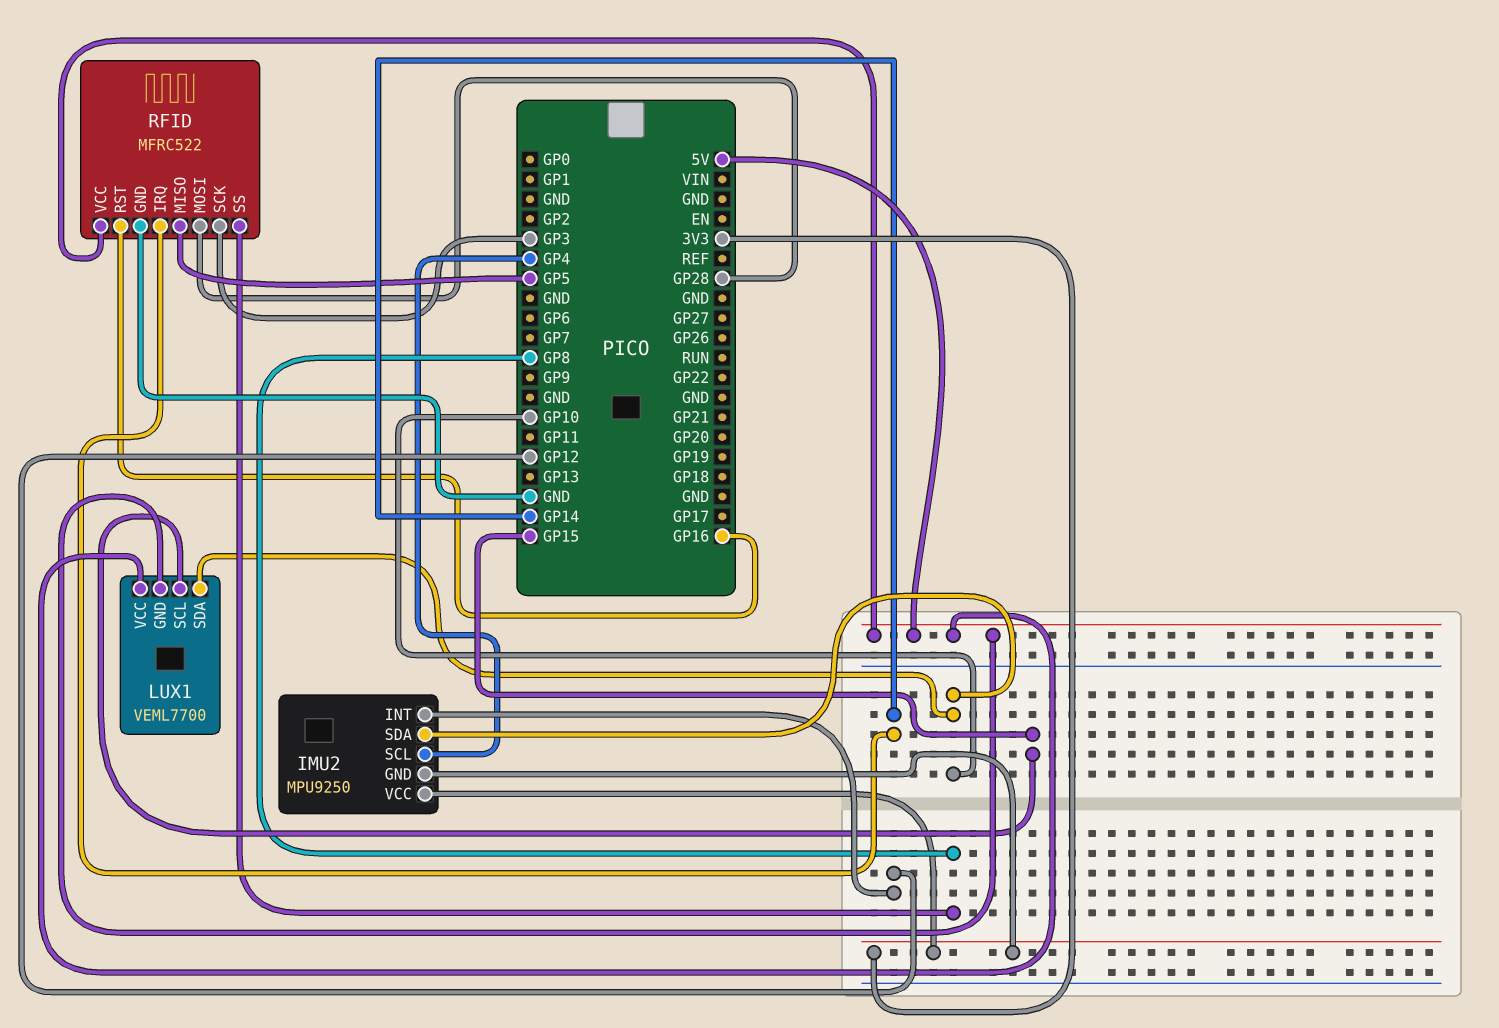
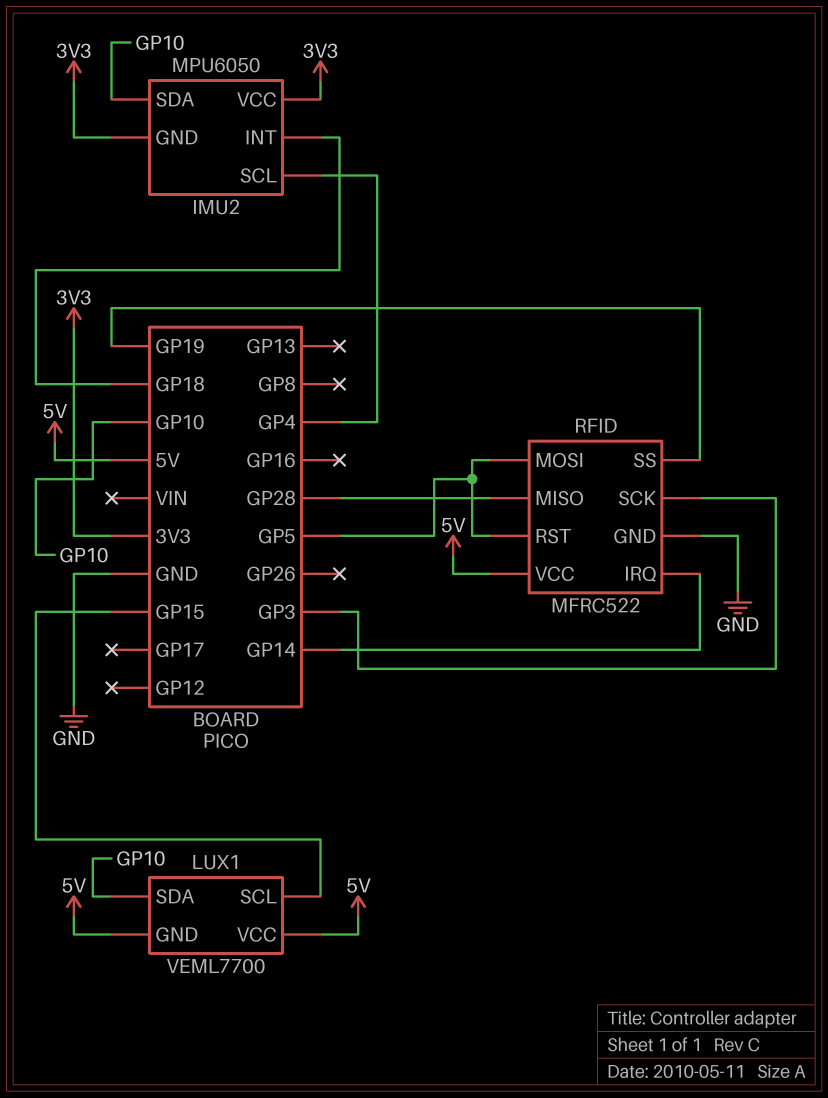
IMU2: MPU9250 -> MPU6050
IMU2 pin INT: GP12 -> GP18
RFID pin MISO: GP5 -> GP28
RFID pin MOSI: GP28 -> GP5
RFID pin RST: GP16 -> GP5
RFID pin SS: GP8 -> GP19

